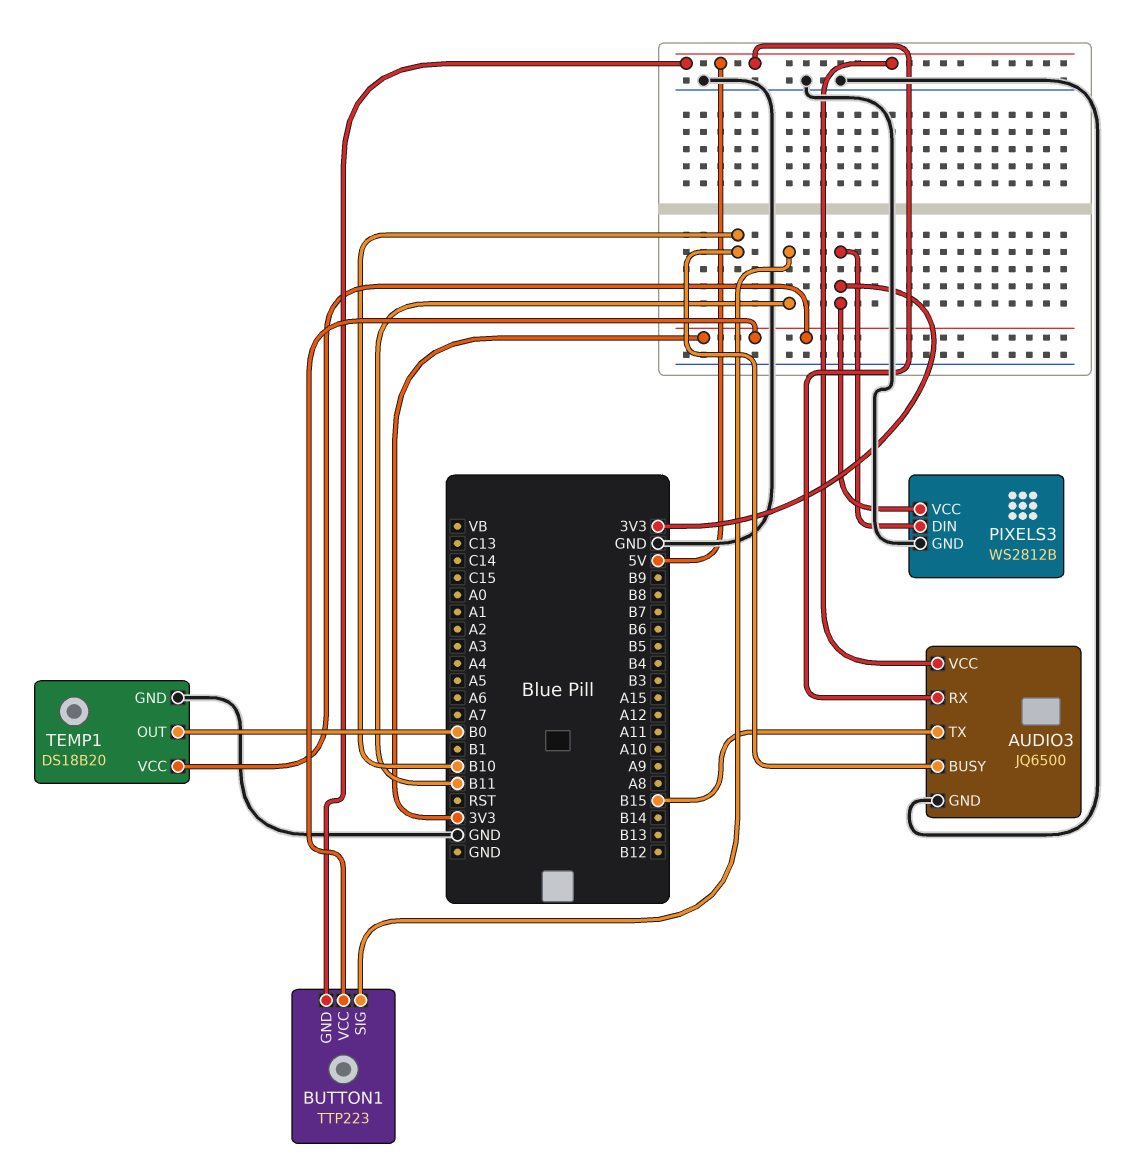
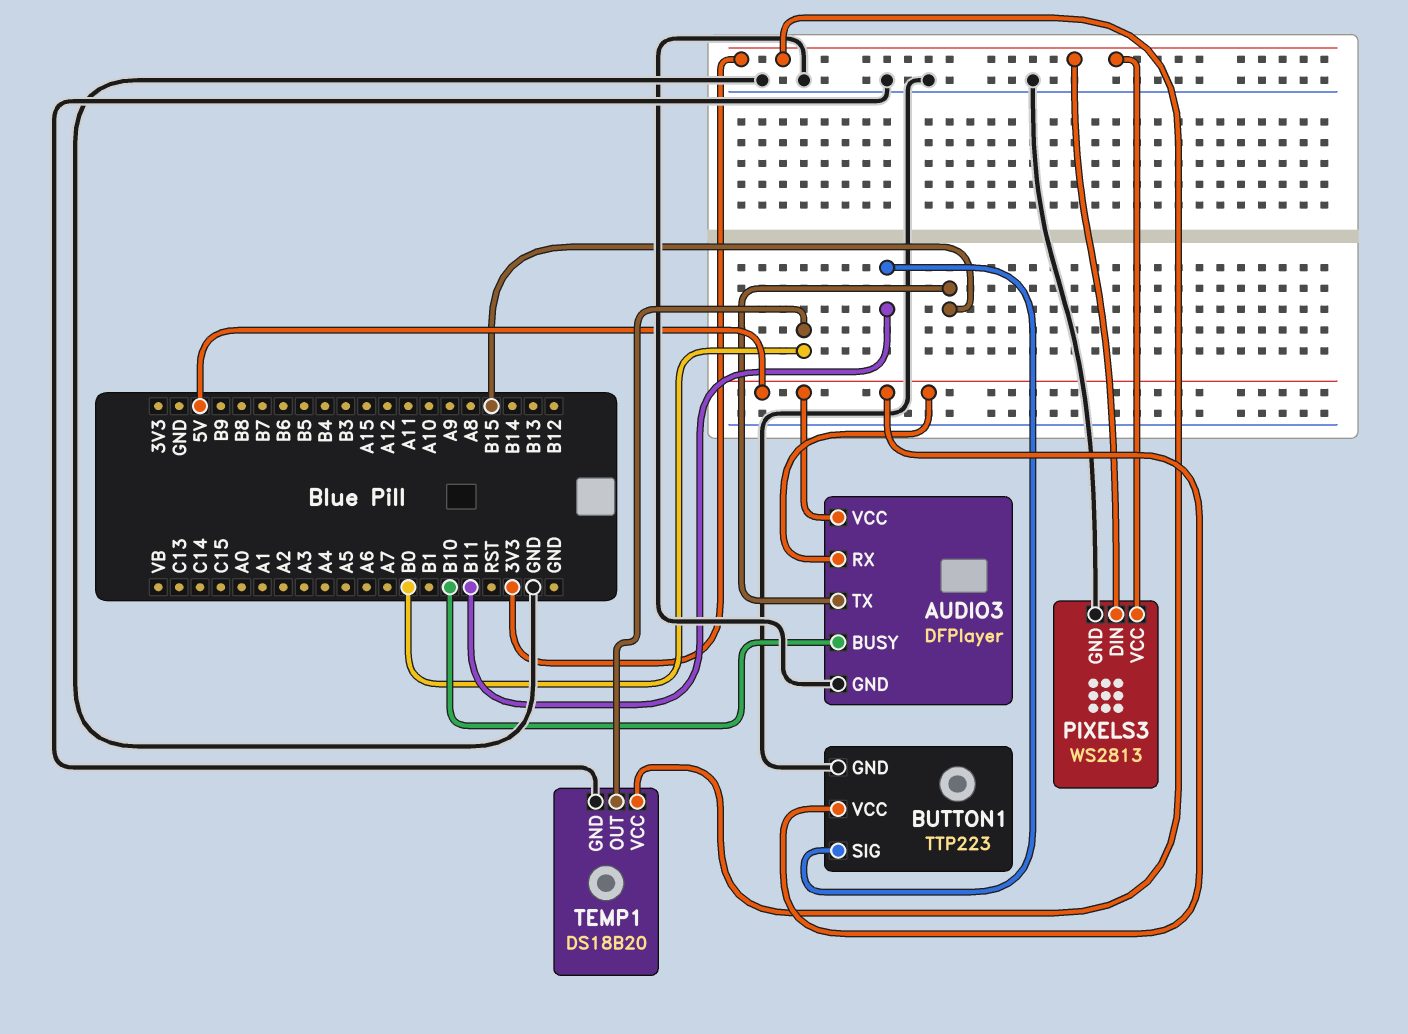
AUDIO3: JQ6500 -> DFPlayer
BUTTON1 pin GND: 5V -> GND
BUTTON1 pin VCC: 3V3 -> 5V
PIXELS3: WS2812B -> WS2813

